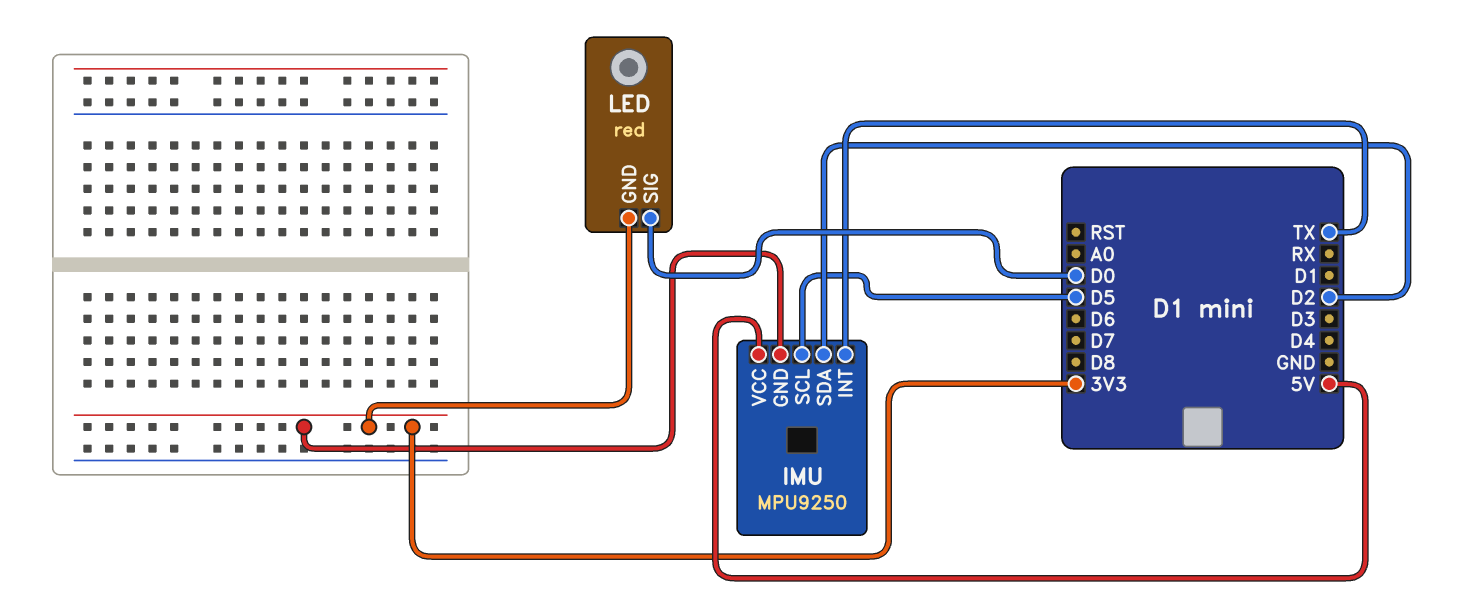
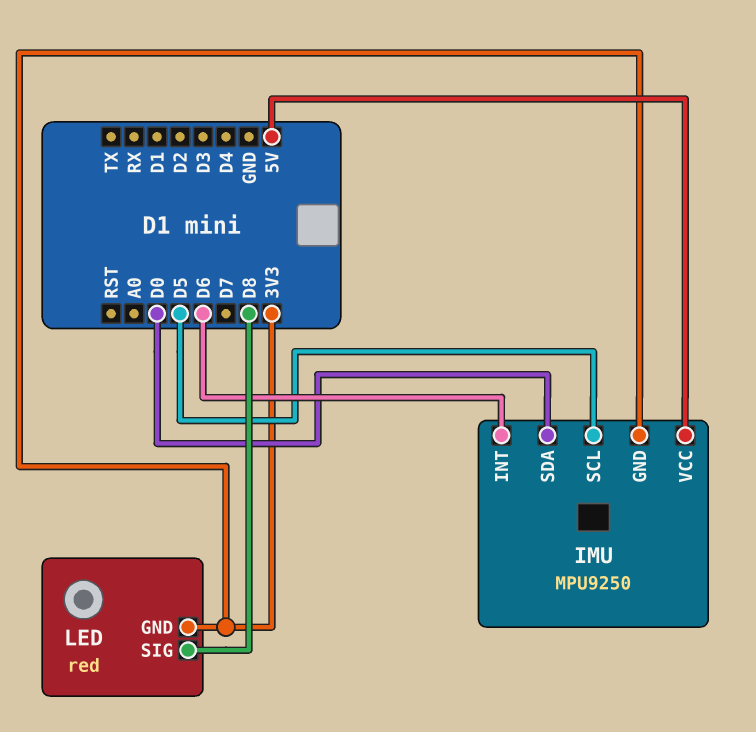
IMU pin INT: TX -> D6
IMU pin SDA: D2 -> D0
LED pin SIG: D0 -> D8

